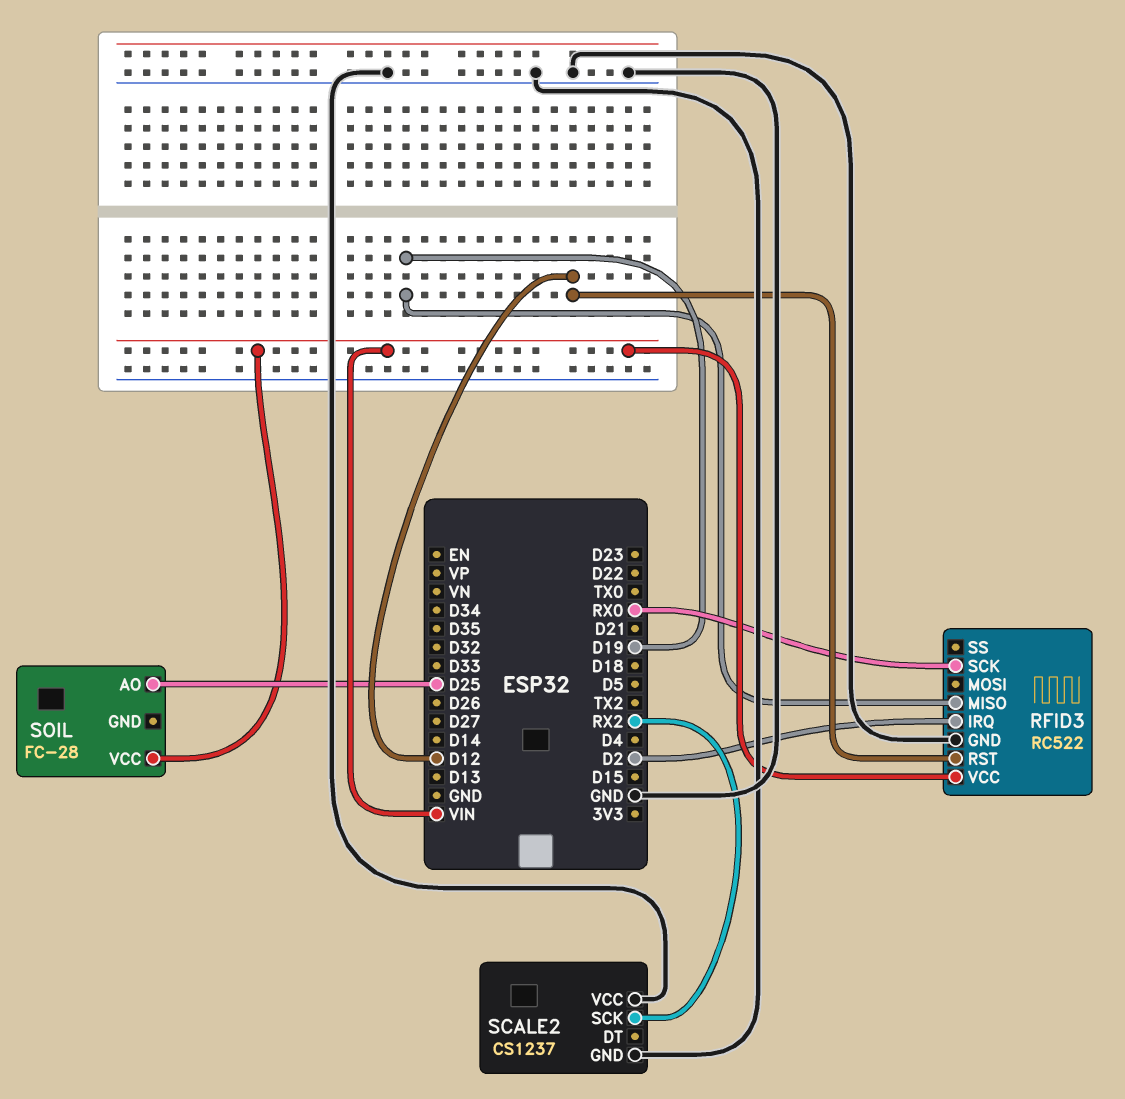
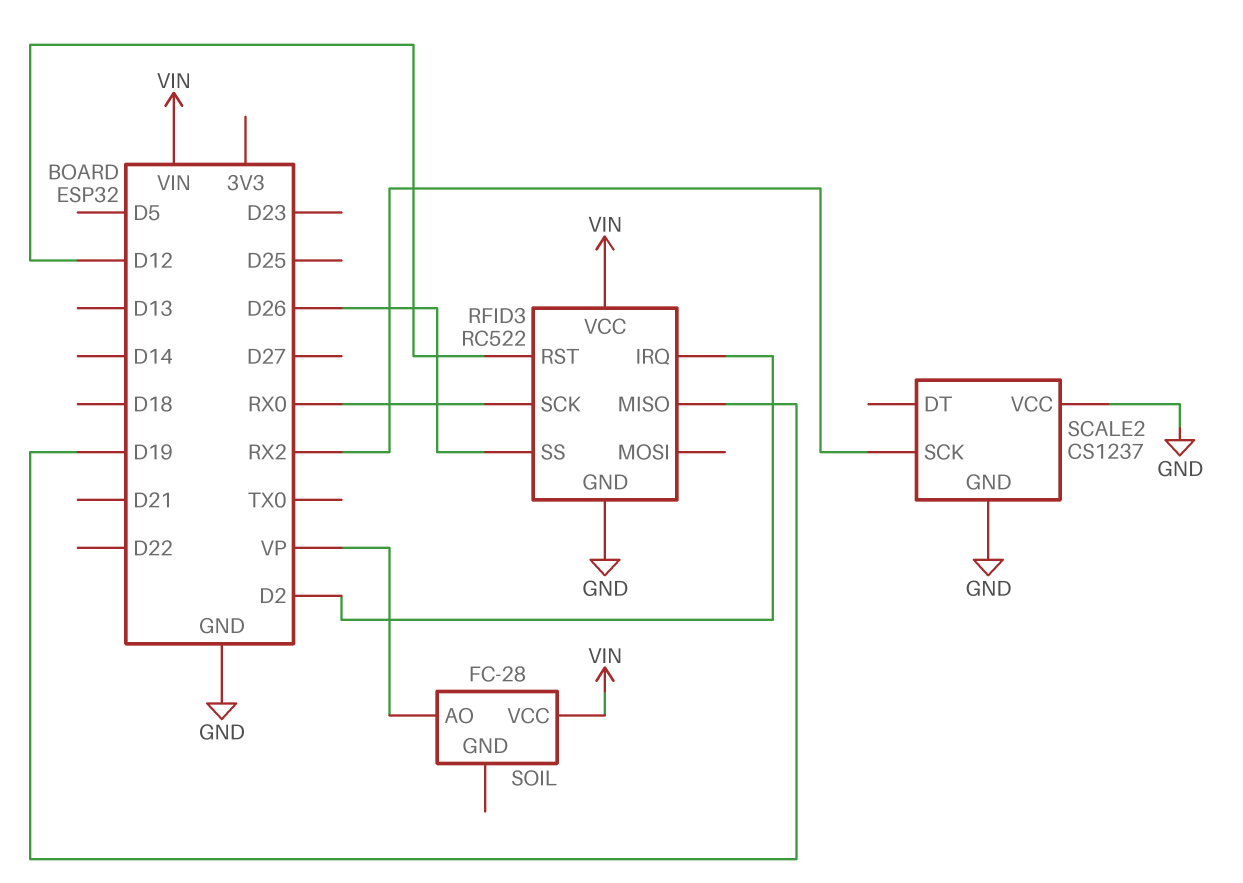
RFID3 pin SS: none -> D26
SOIL pin AO: D25 -> VP

